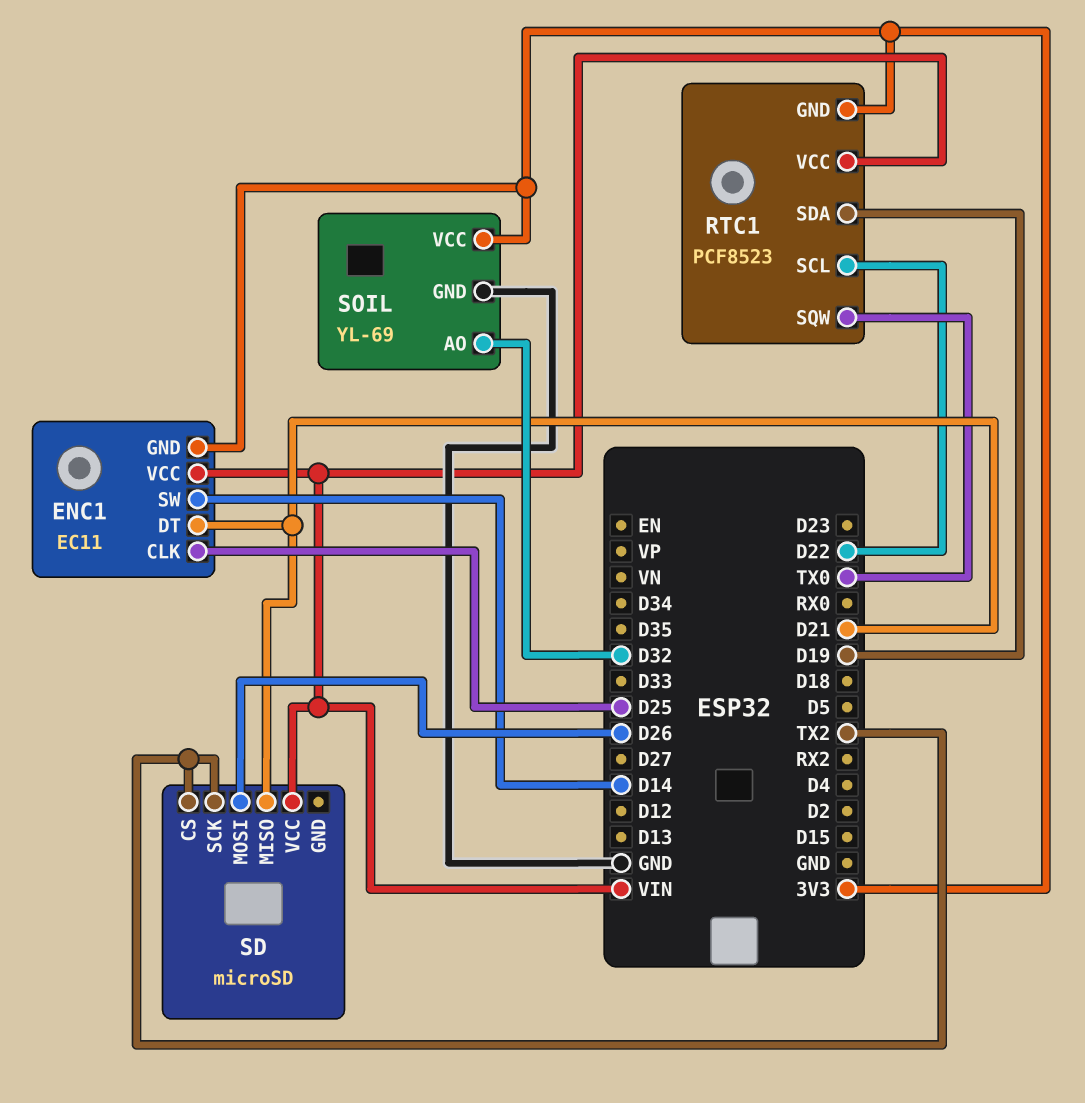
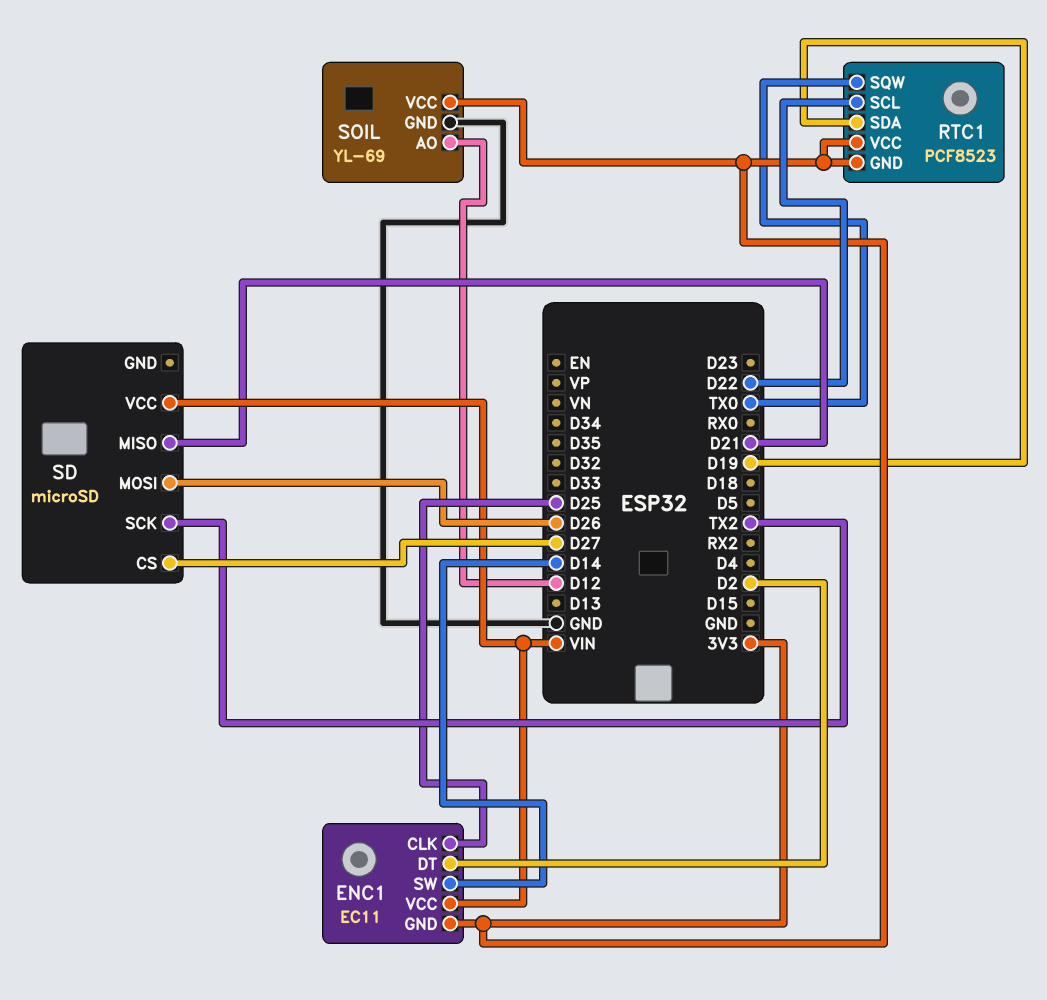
ENC1 pin DT: D21 -> D2
RTC1 pin VCC: VIN -> 3V3
SD pin CS: TX2 -> D27
SOIL pin AO: D32 -> D12

